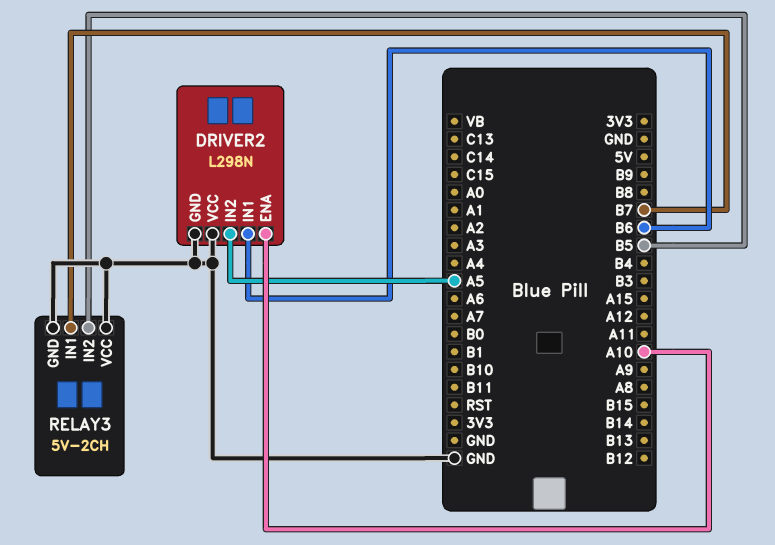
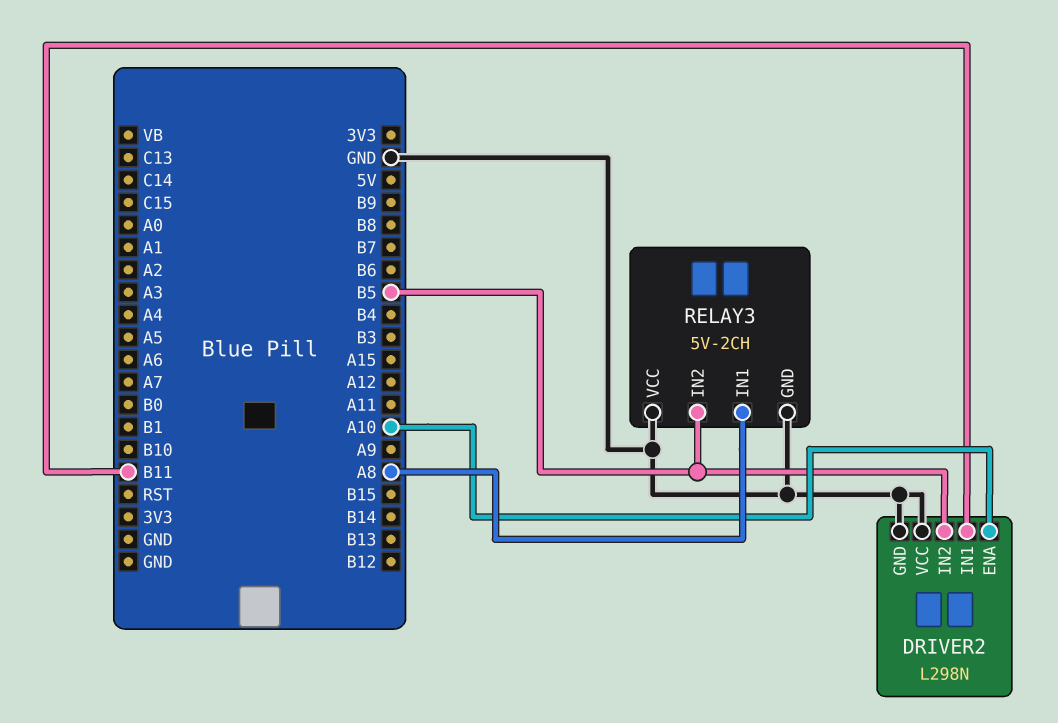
DRIVER2 pin IN1: B6 -> B11
DRIVER2 pin IN2: A5 -> B5
RELAY3 pin IN1: B7 -> A8

